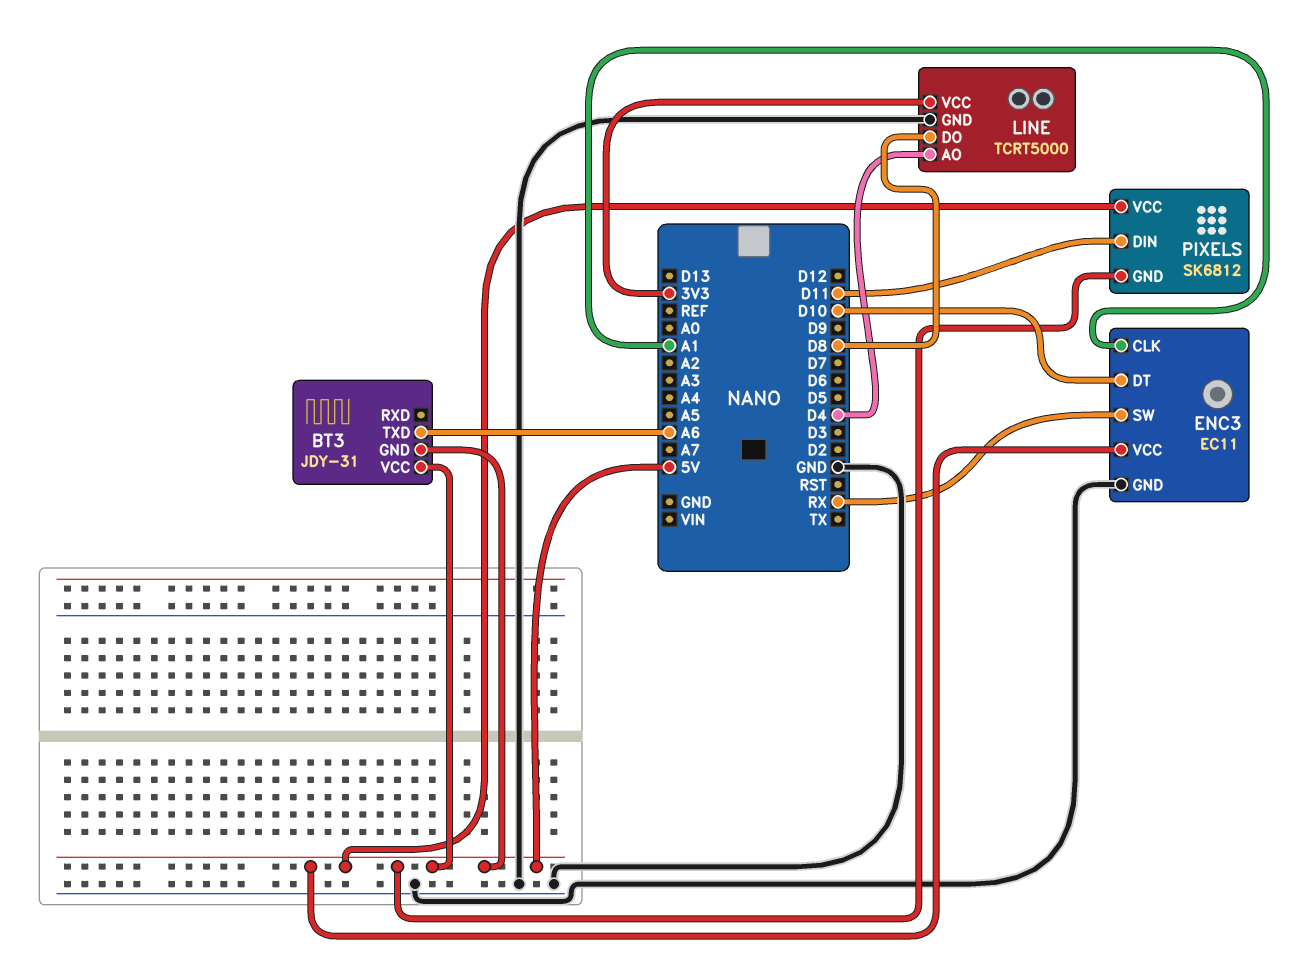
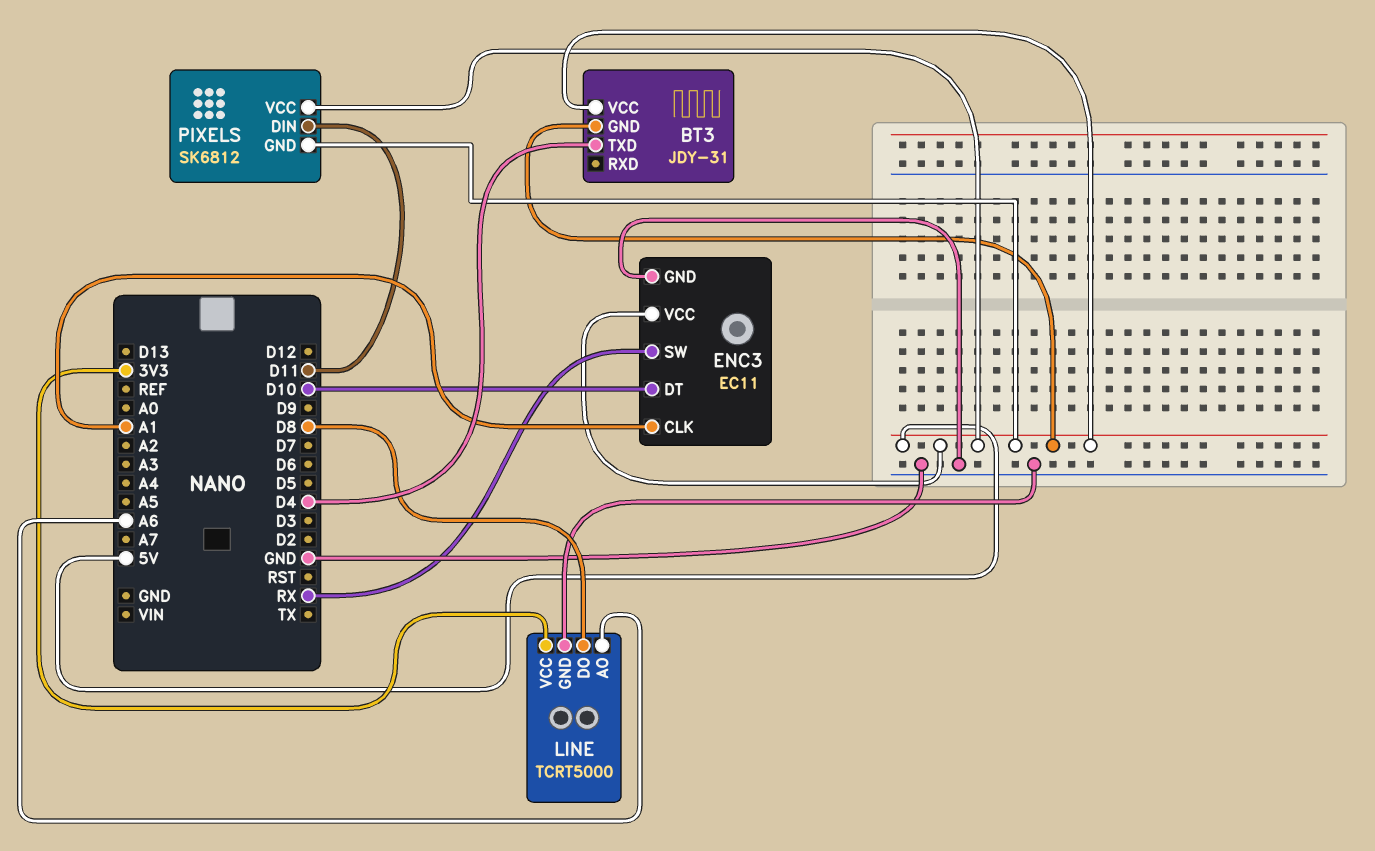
BT3 pin TXD: A6 -> D4
LINE pin AO: D4 -> A6

